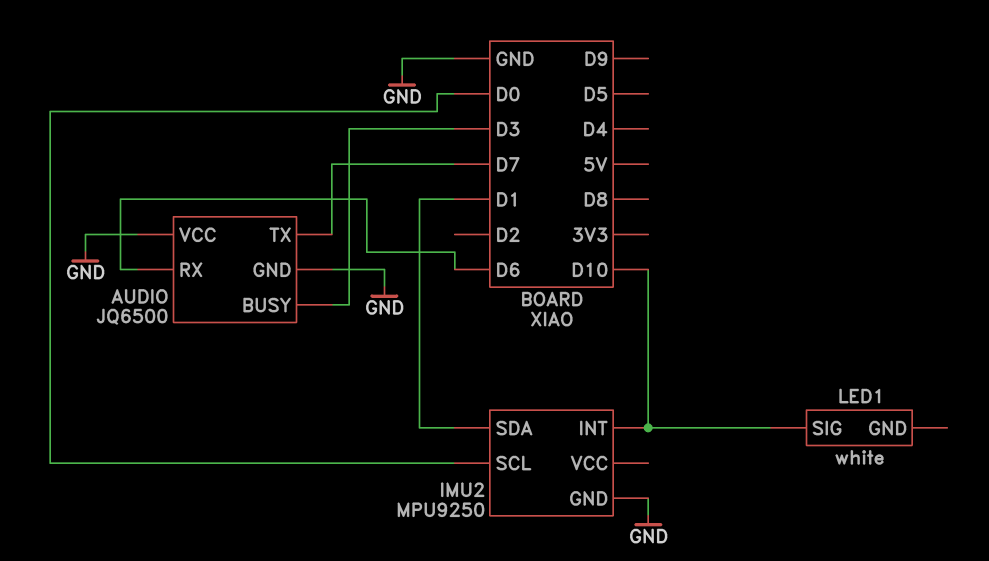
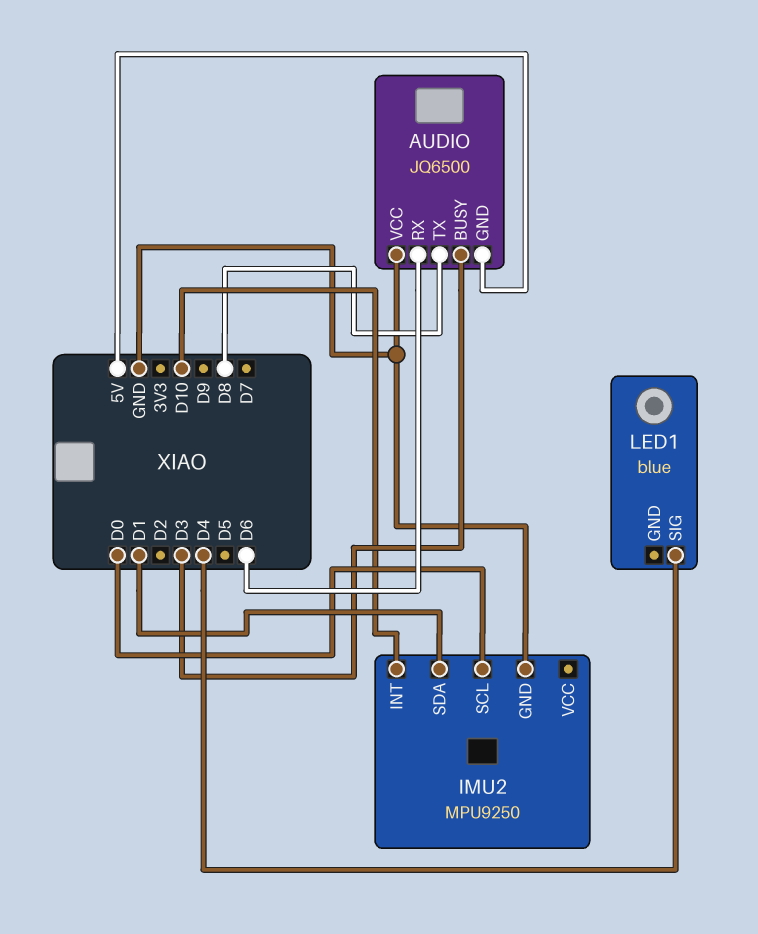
AUDIO pin GND: GND -> 5V
AUDIO pin TX: D7 -> D8
LED1: white -> blue
LED1 pin SIG: D10 -> D4

